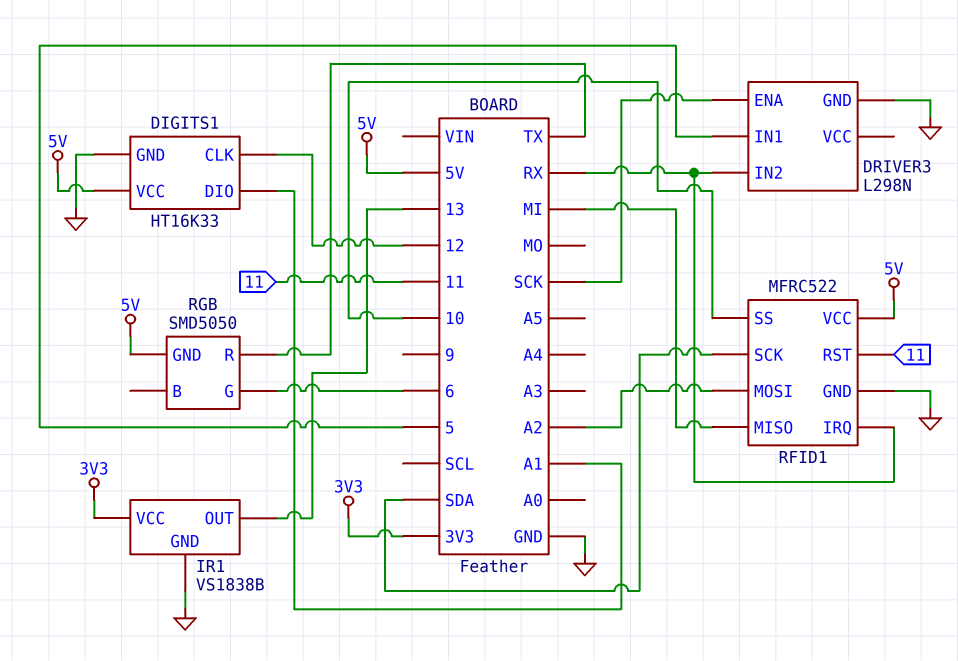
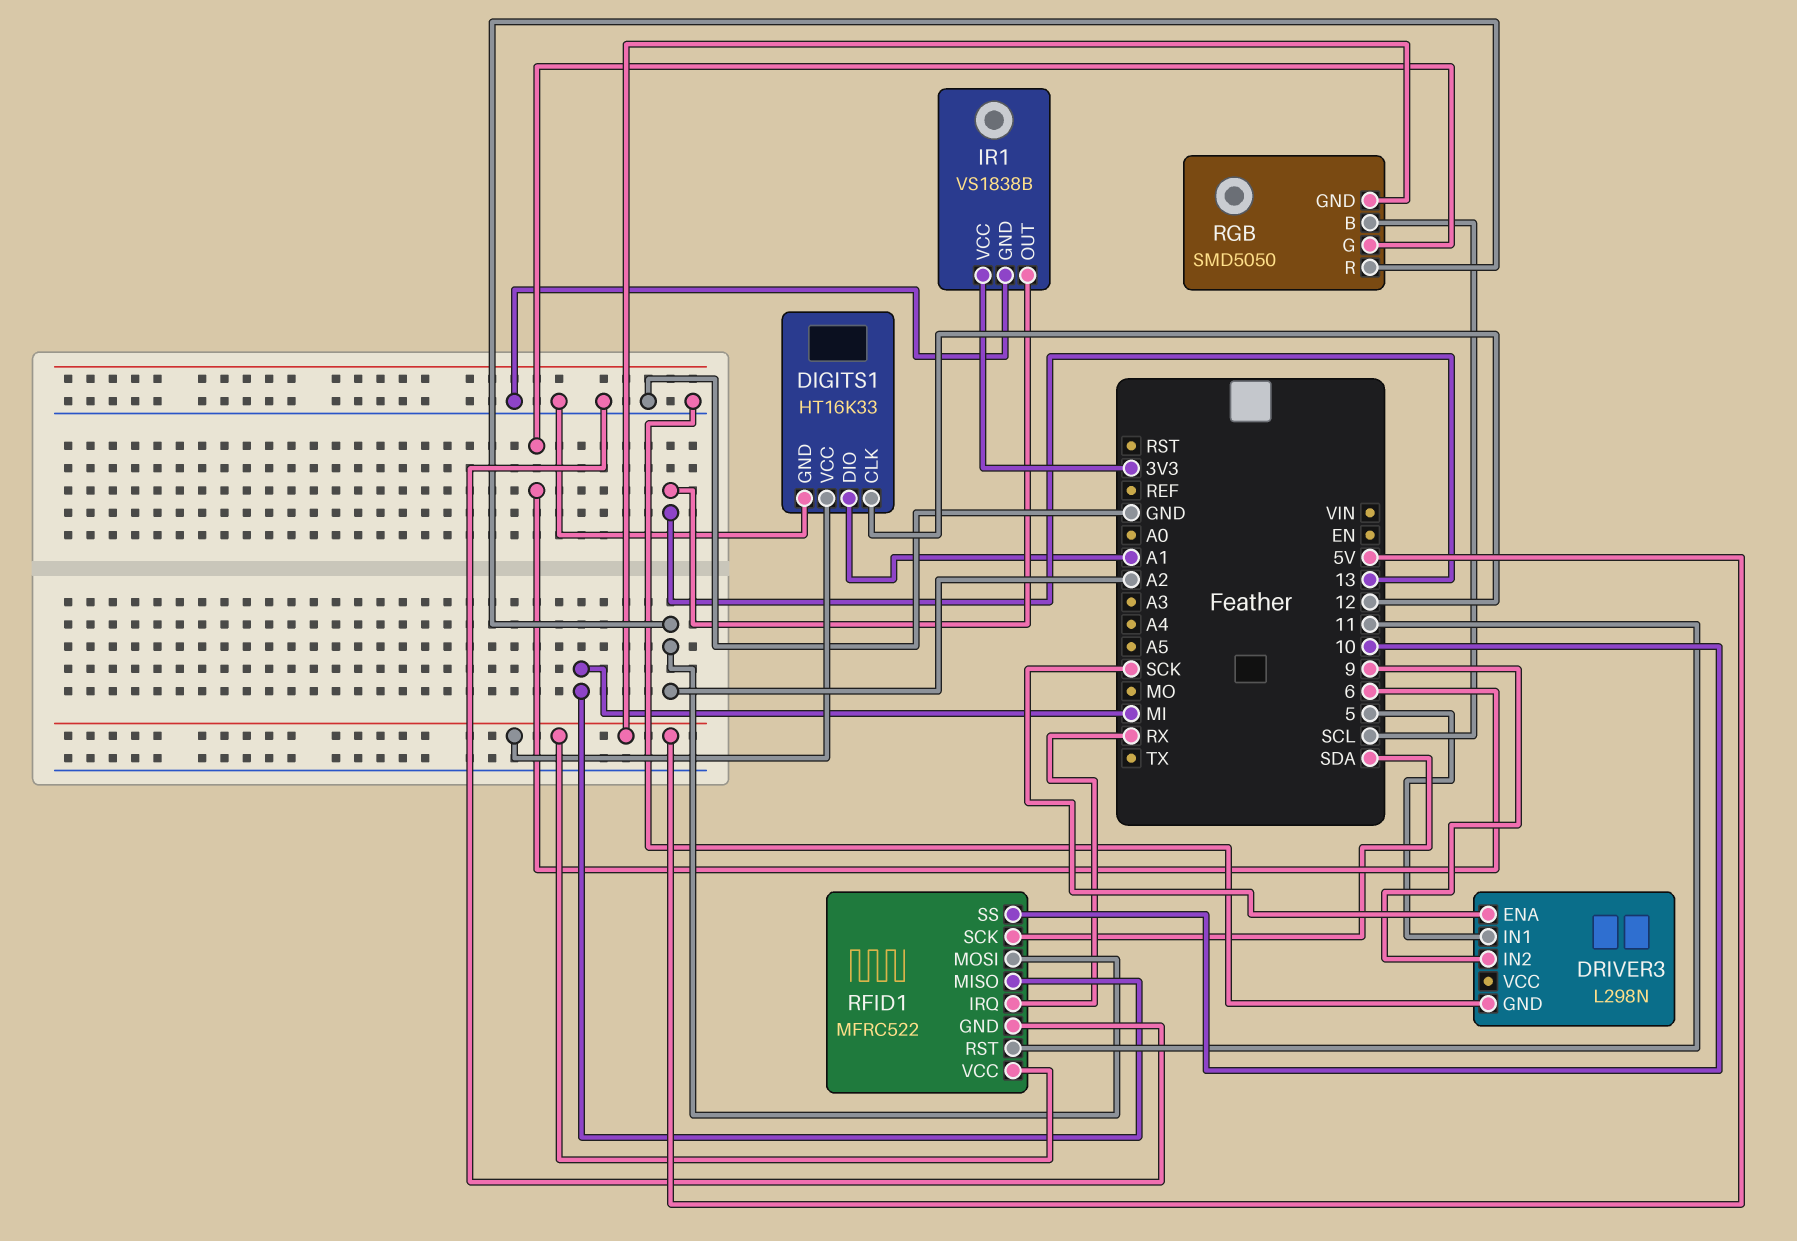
DRIVER3 pin IN2: RX -> 9
RGB pin B: none -> SCL
RGB pin R: TX -> A2

